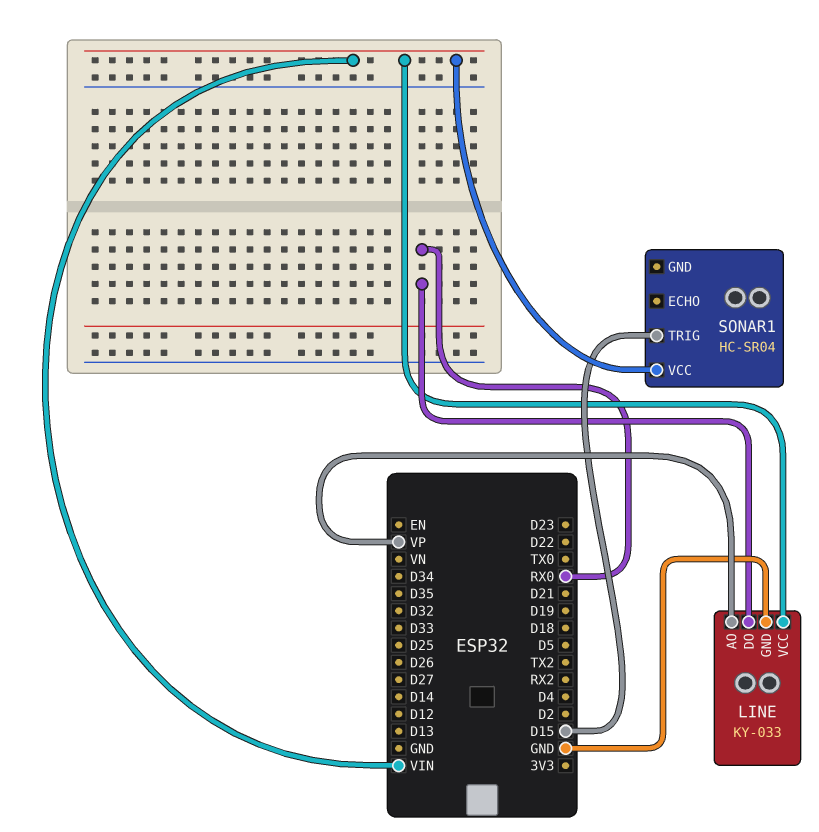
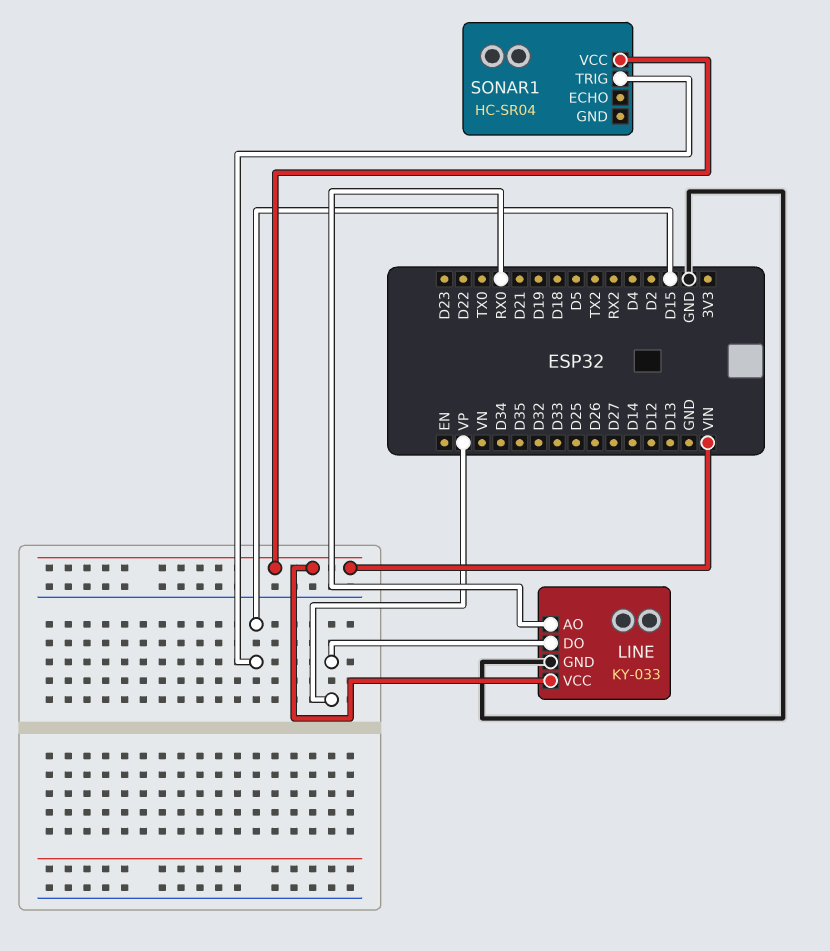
LINE pin AO: VP -> RX0
LINE pin DO: RX0 -> VP

